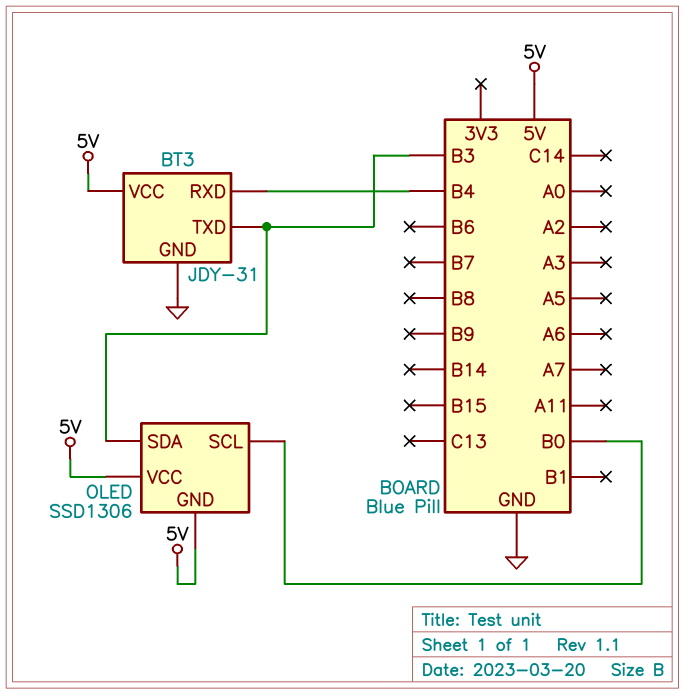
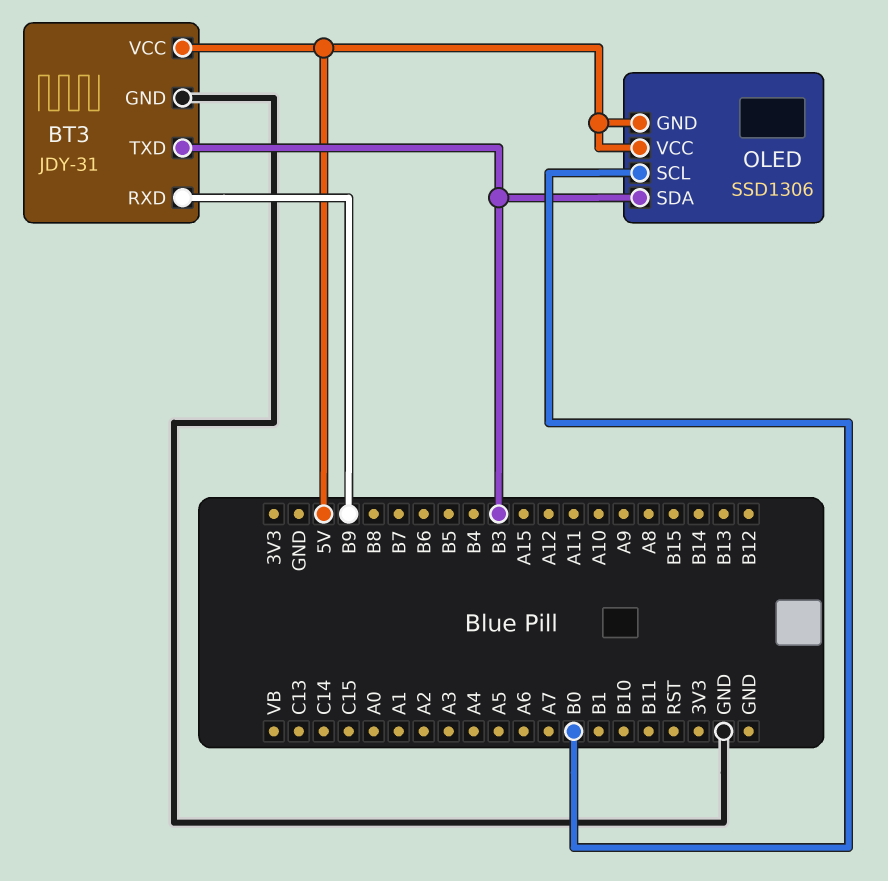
BT3 pin RXD: B4 -> B9

